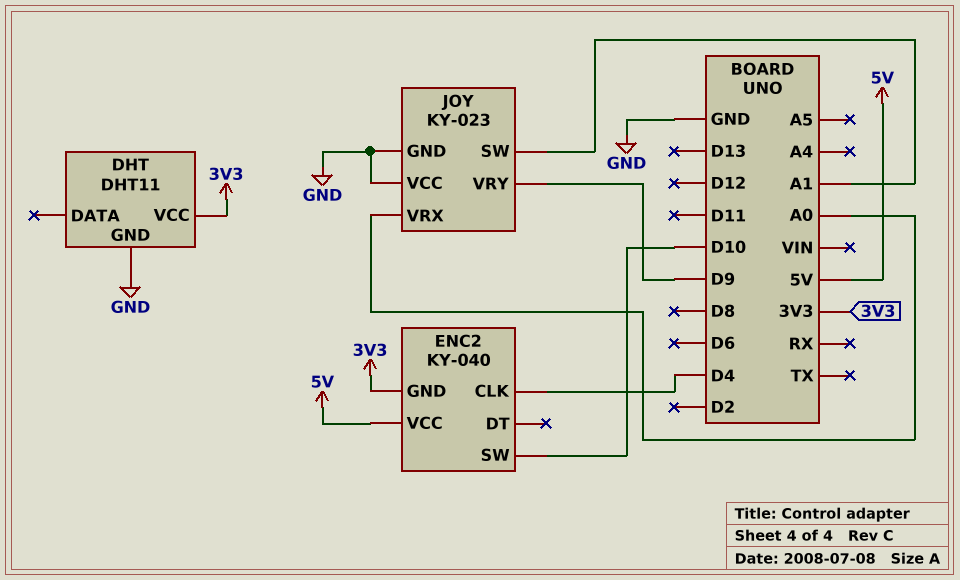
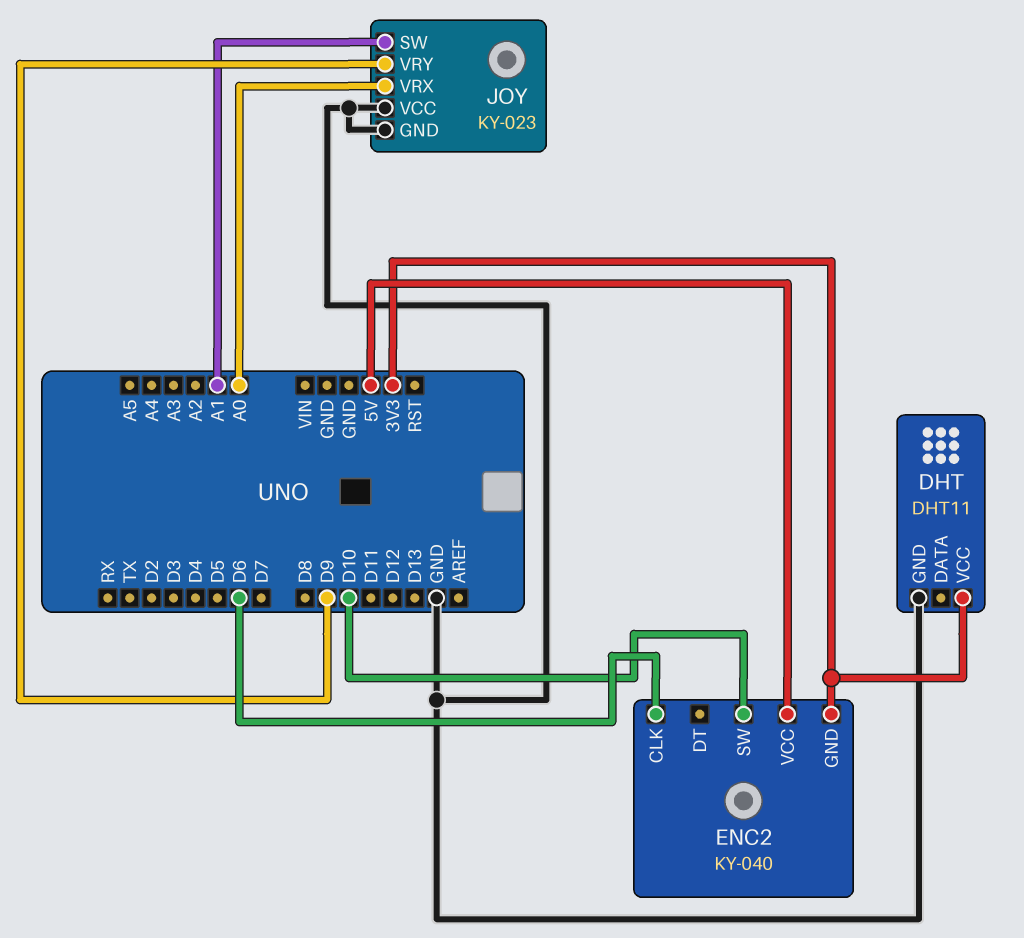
ENC2 pin CLK: D4 -> D6

